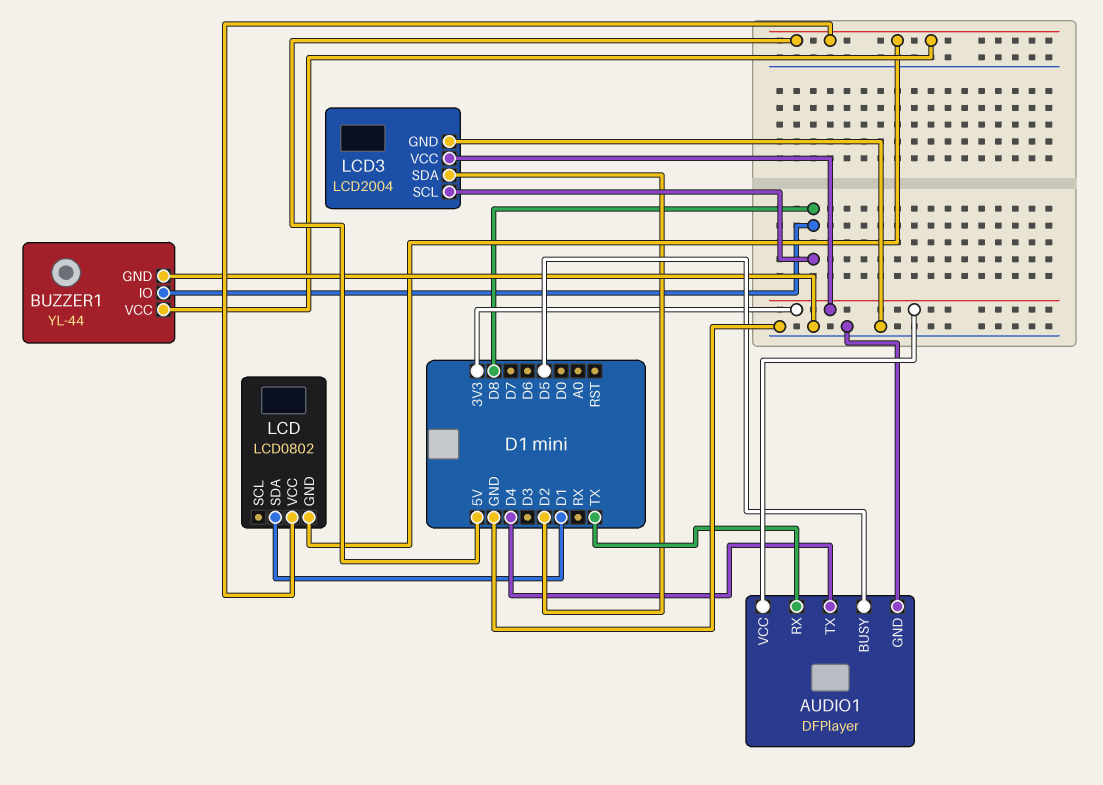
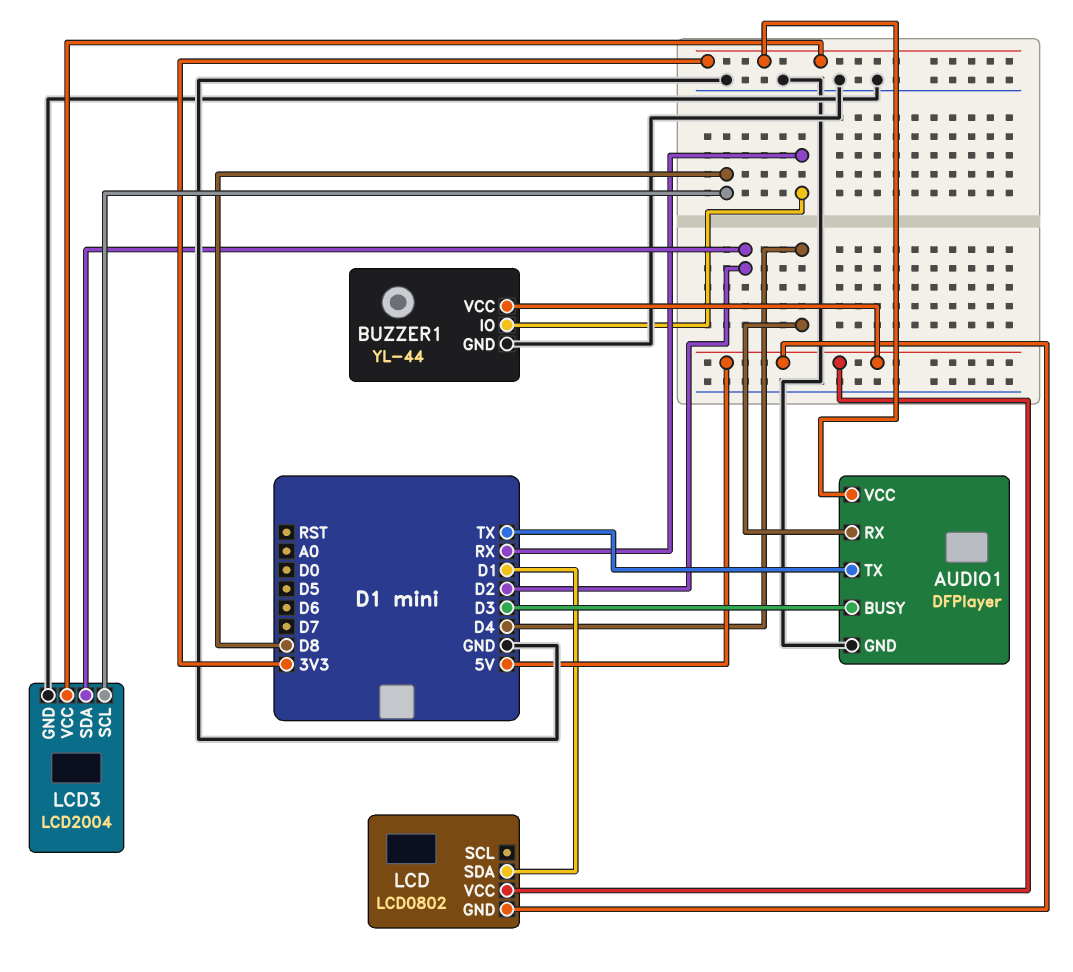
AUDIO1 pin BUSY: D5 -> D3
AUDIO1 pin RX: TX -> D4
AUDIO1 pin TX: D4 -> TX
BUZZER1 pin IO: D8 -> RX

